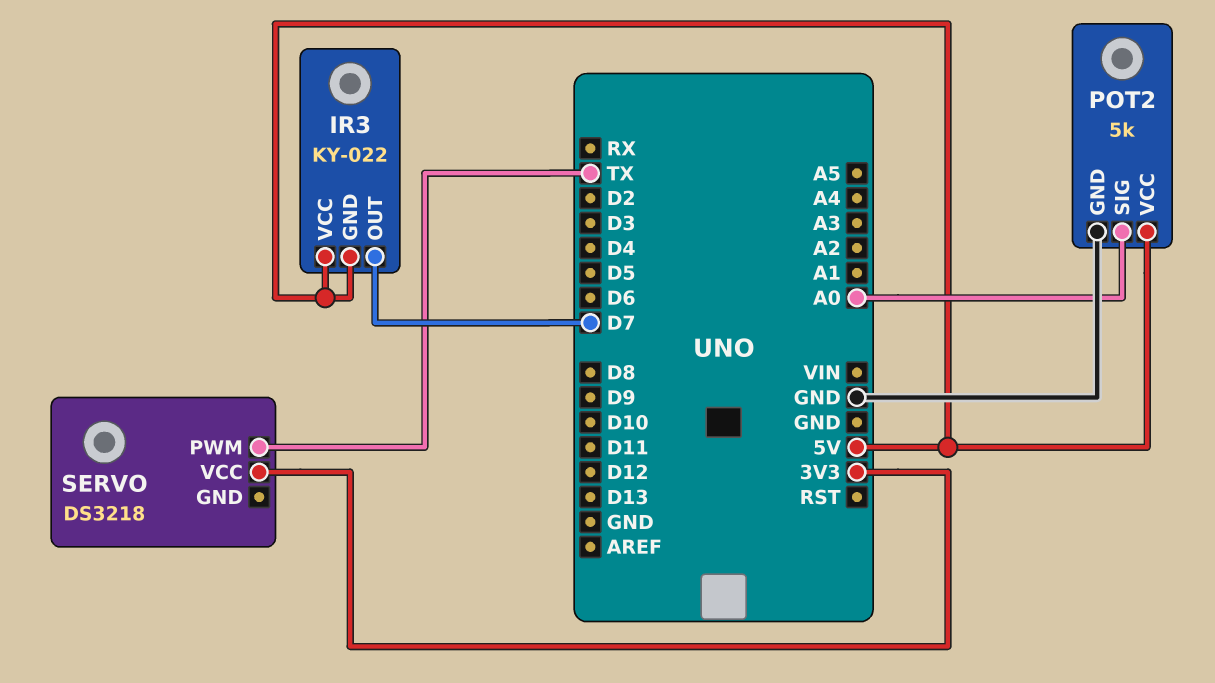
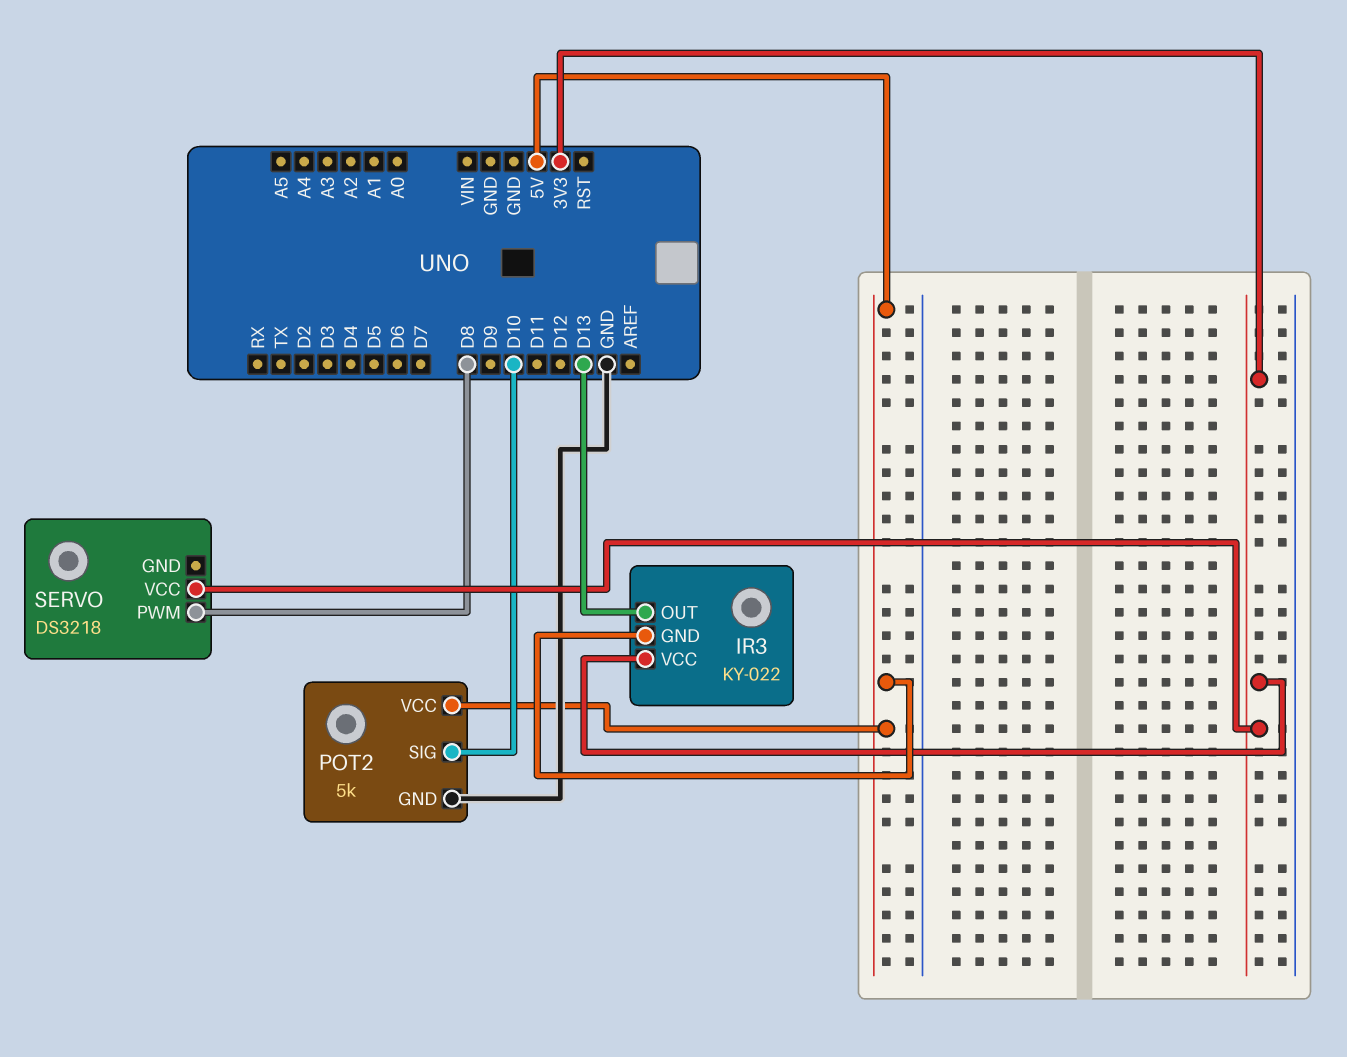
IR3 pin OUT: D7 -> D13
IR3 pin VCC: 5V -> 3V3
POT2 pin SIG: A0 -> D10
SERVO pin PWM: TX -> D8

